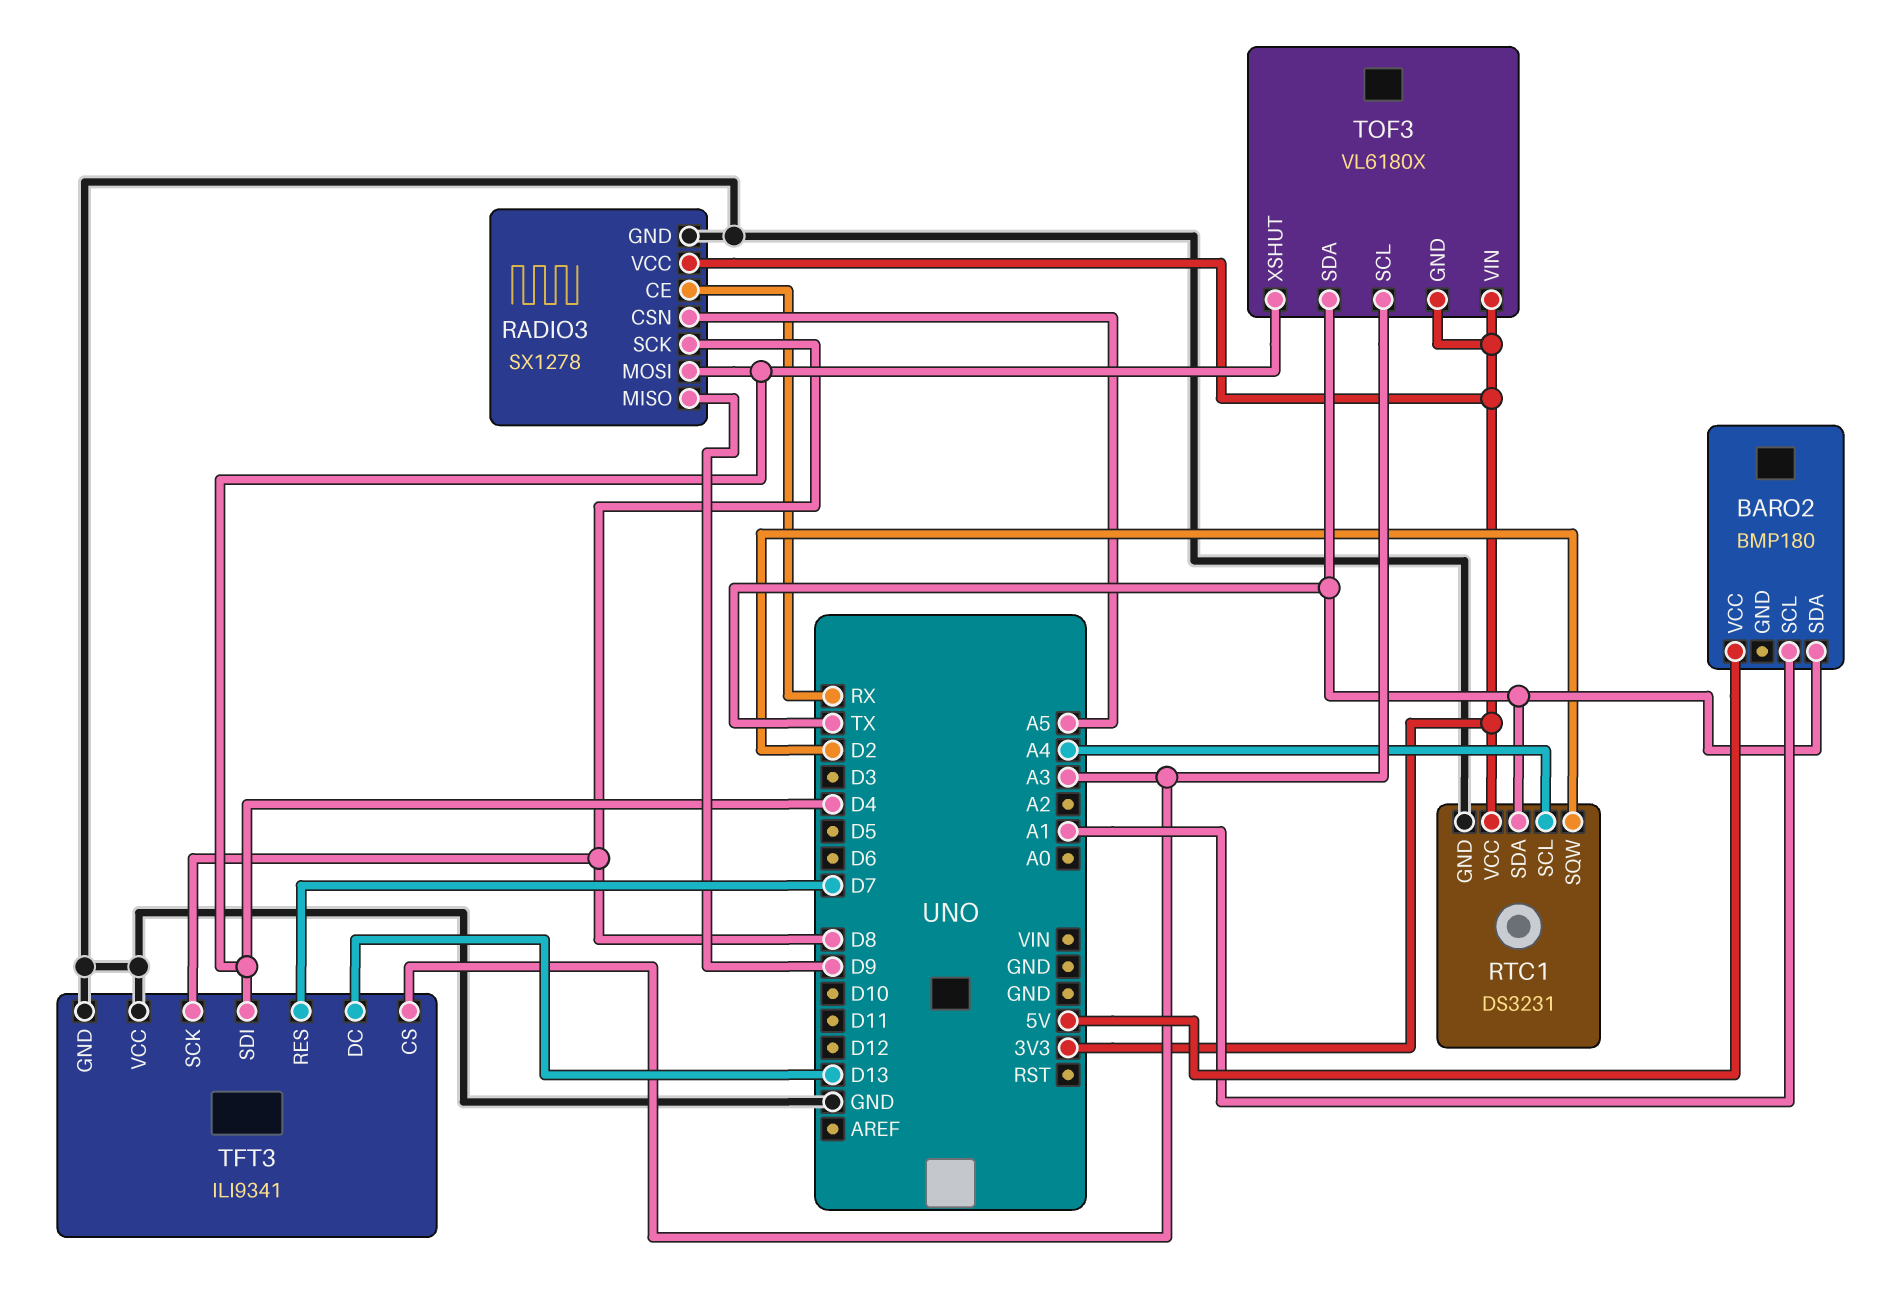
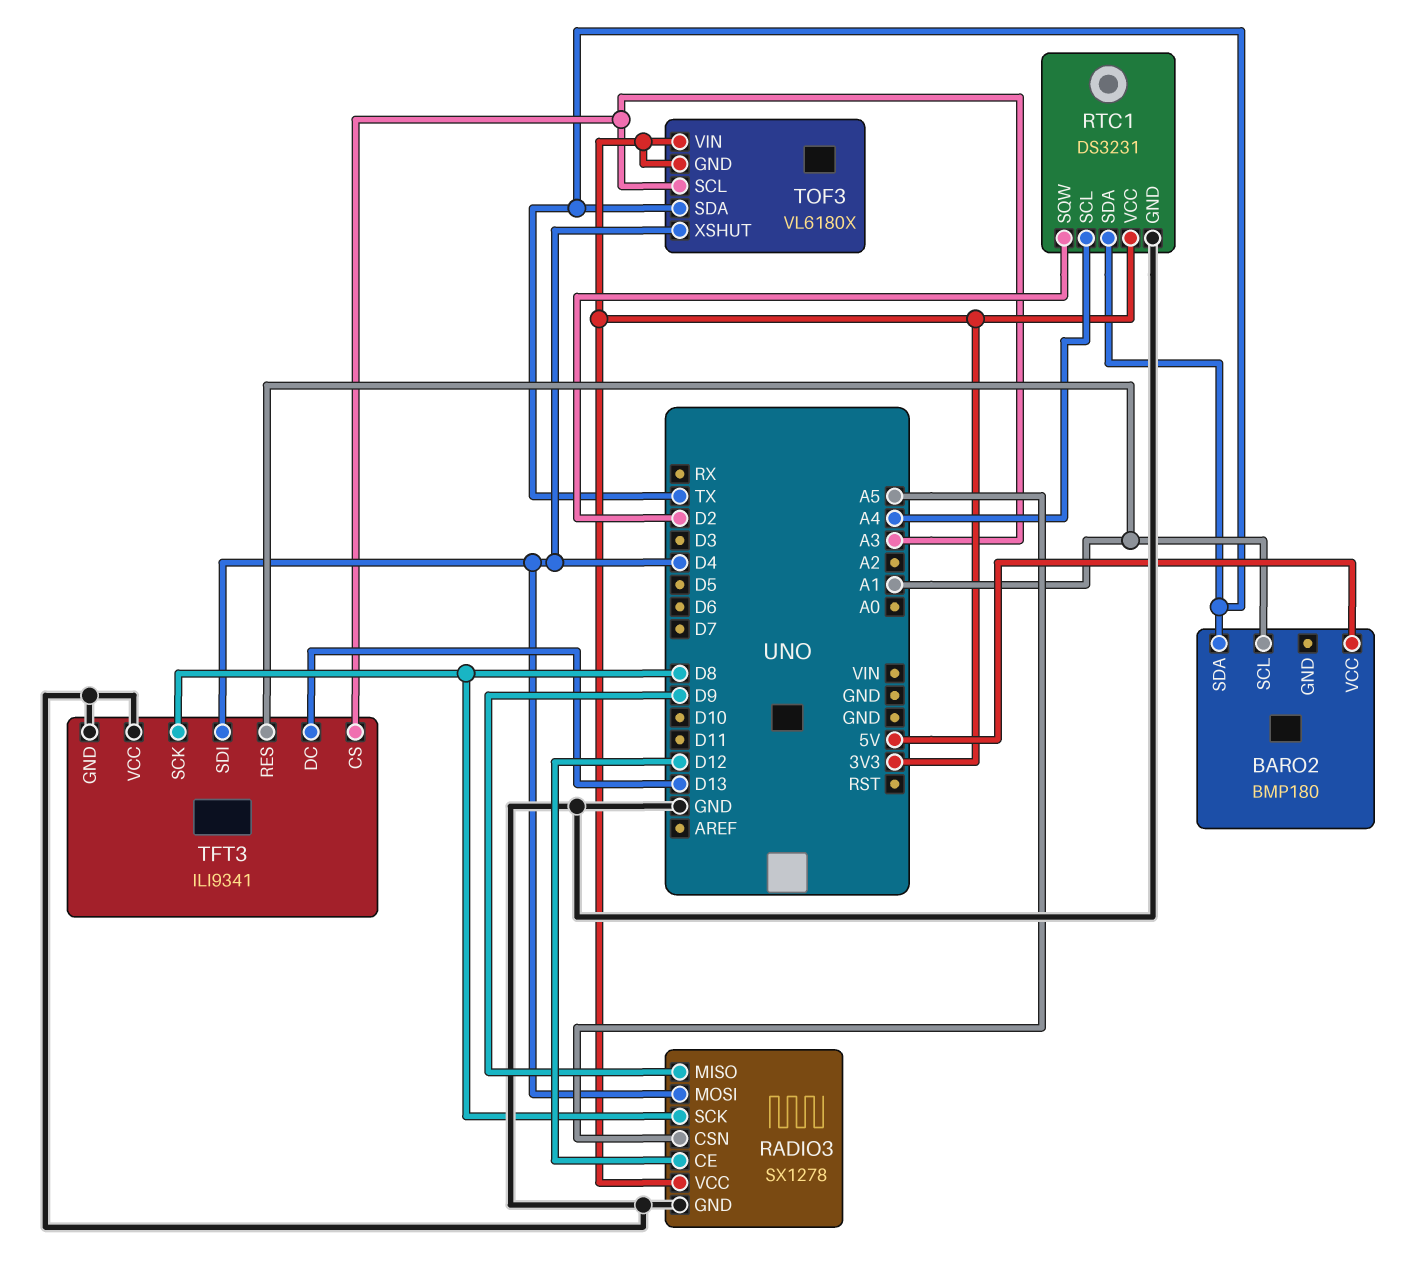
RADIO3 pin CE: RX -> D12
TFT3 pin RES: D7 -> A1

